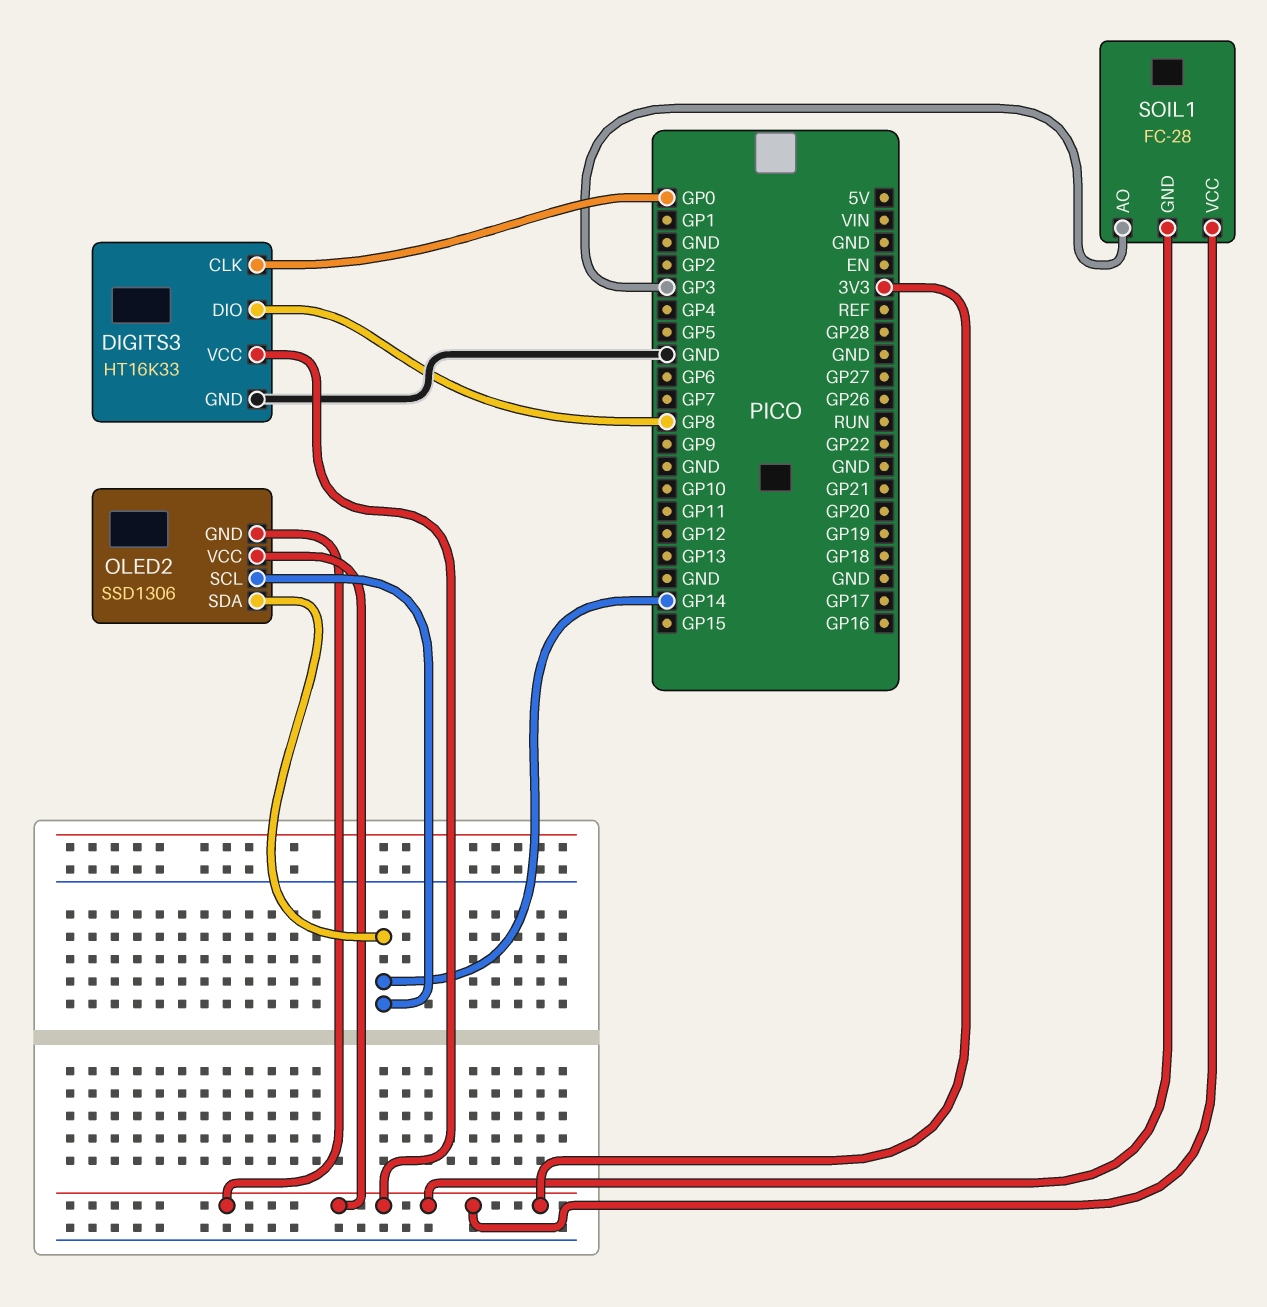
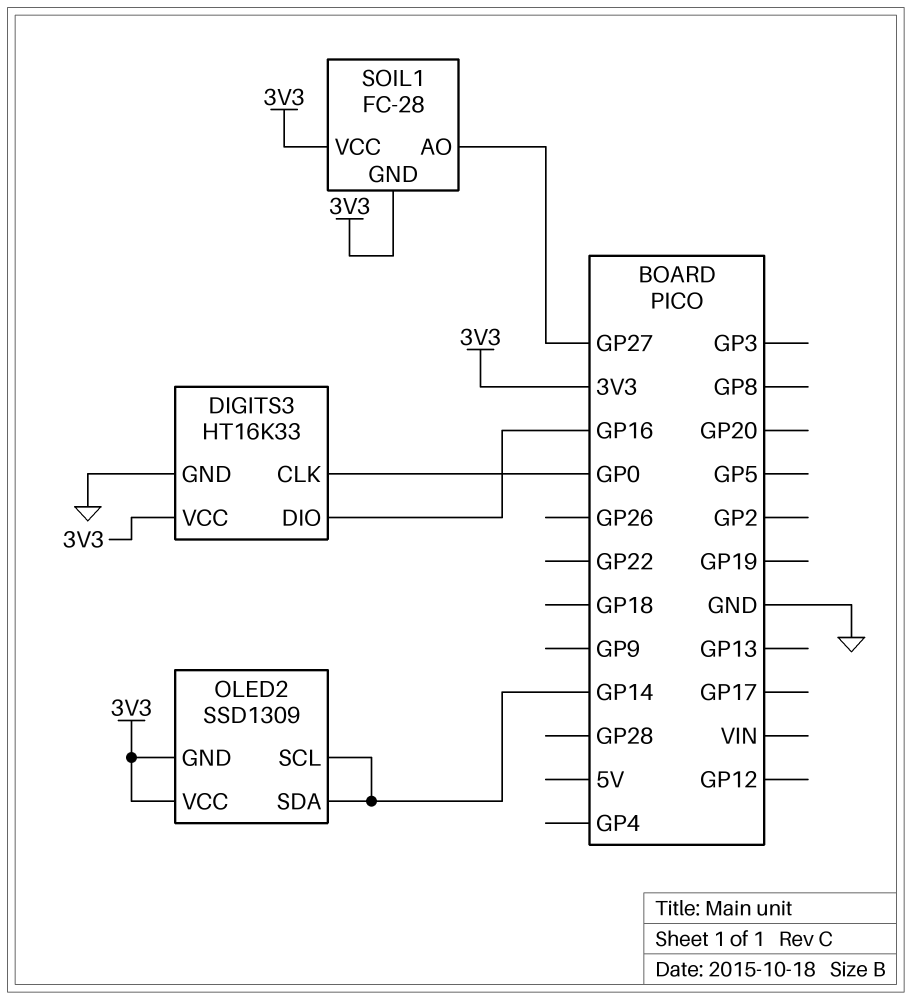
DIGITS3 pin DIO: GP8 -> GP16
OLED2: SSD1306 -> SSD1309
SOIL1 pin AO: GP3 -> GP27

